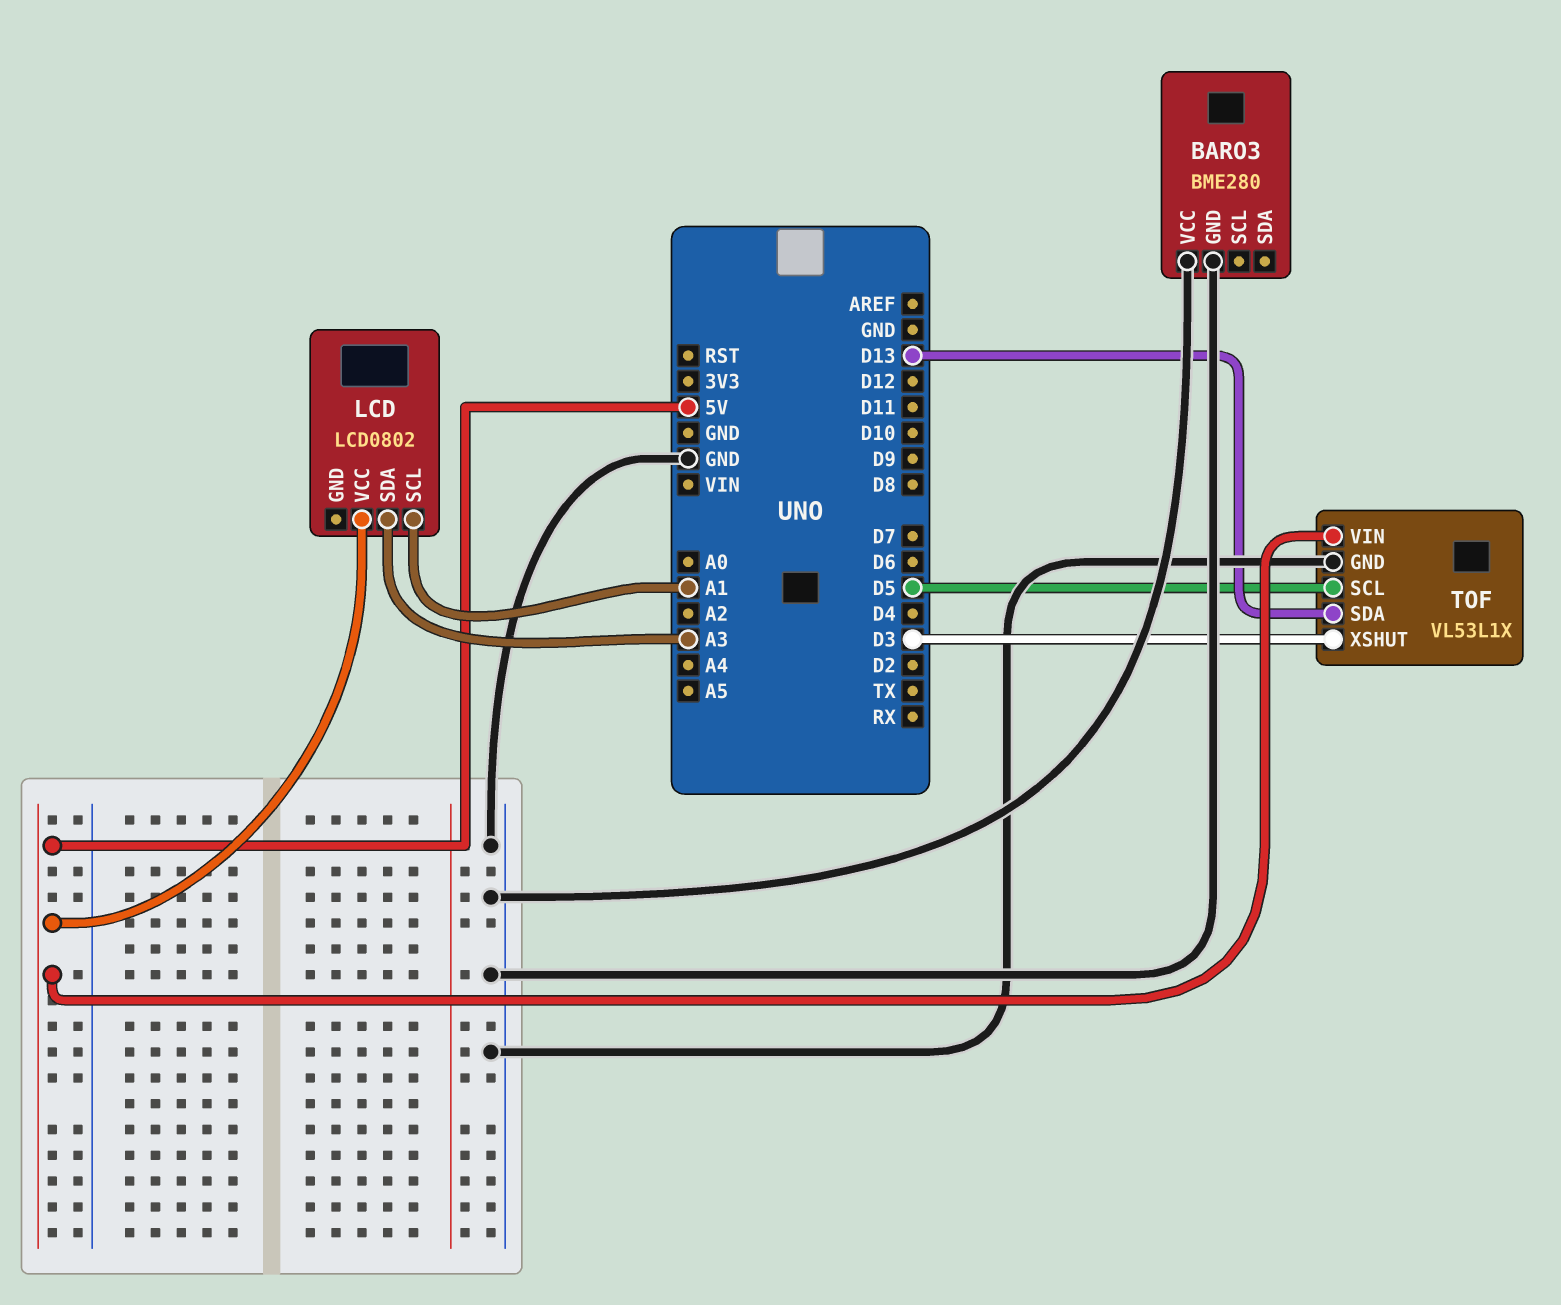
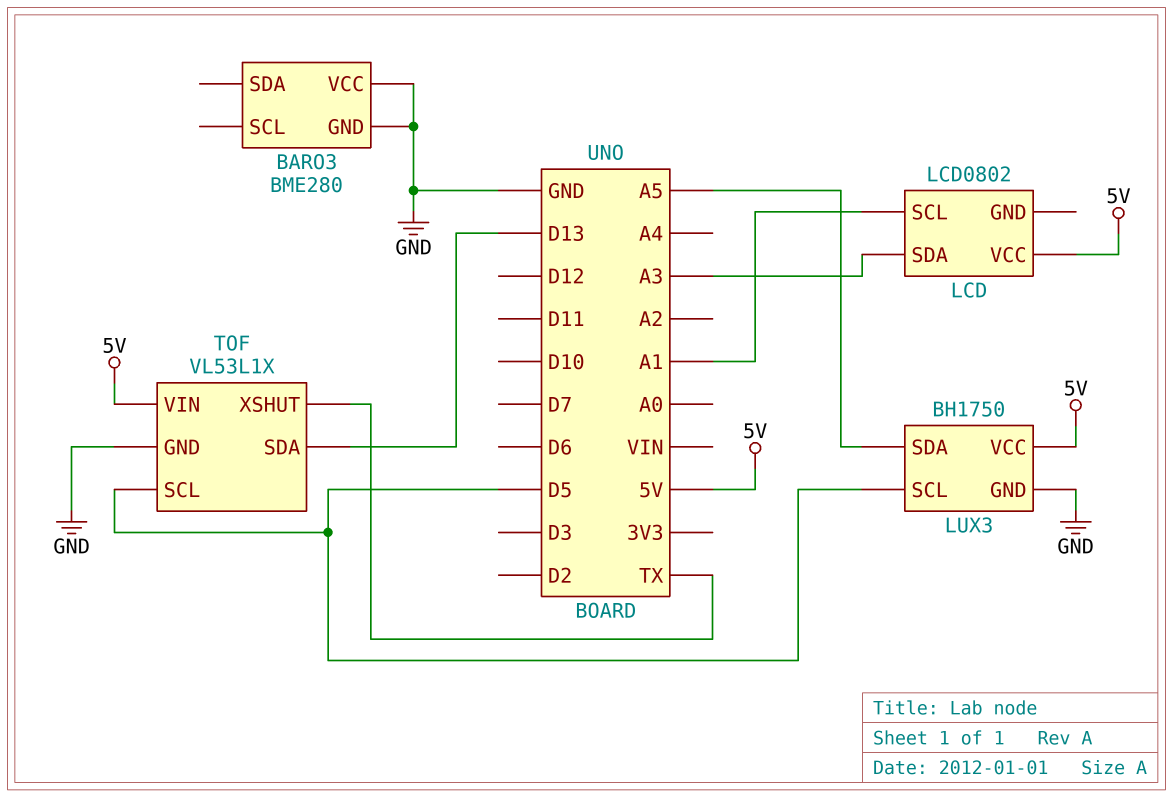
LUX3: none -> BH1750
LUX3 pin GND: none -> GND
LUX3 pin SCL: none -> D5
LUX3 pin SDA: none -> A5
LUX3 pin VCC: none -> 5V
TOF pin XSHUT: D3 -> TX

